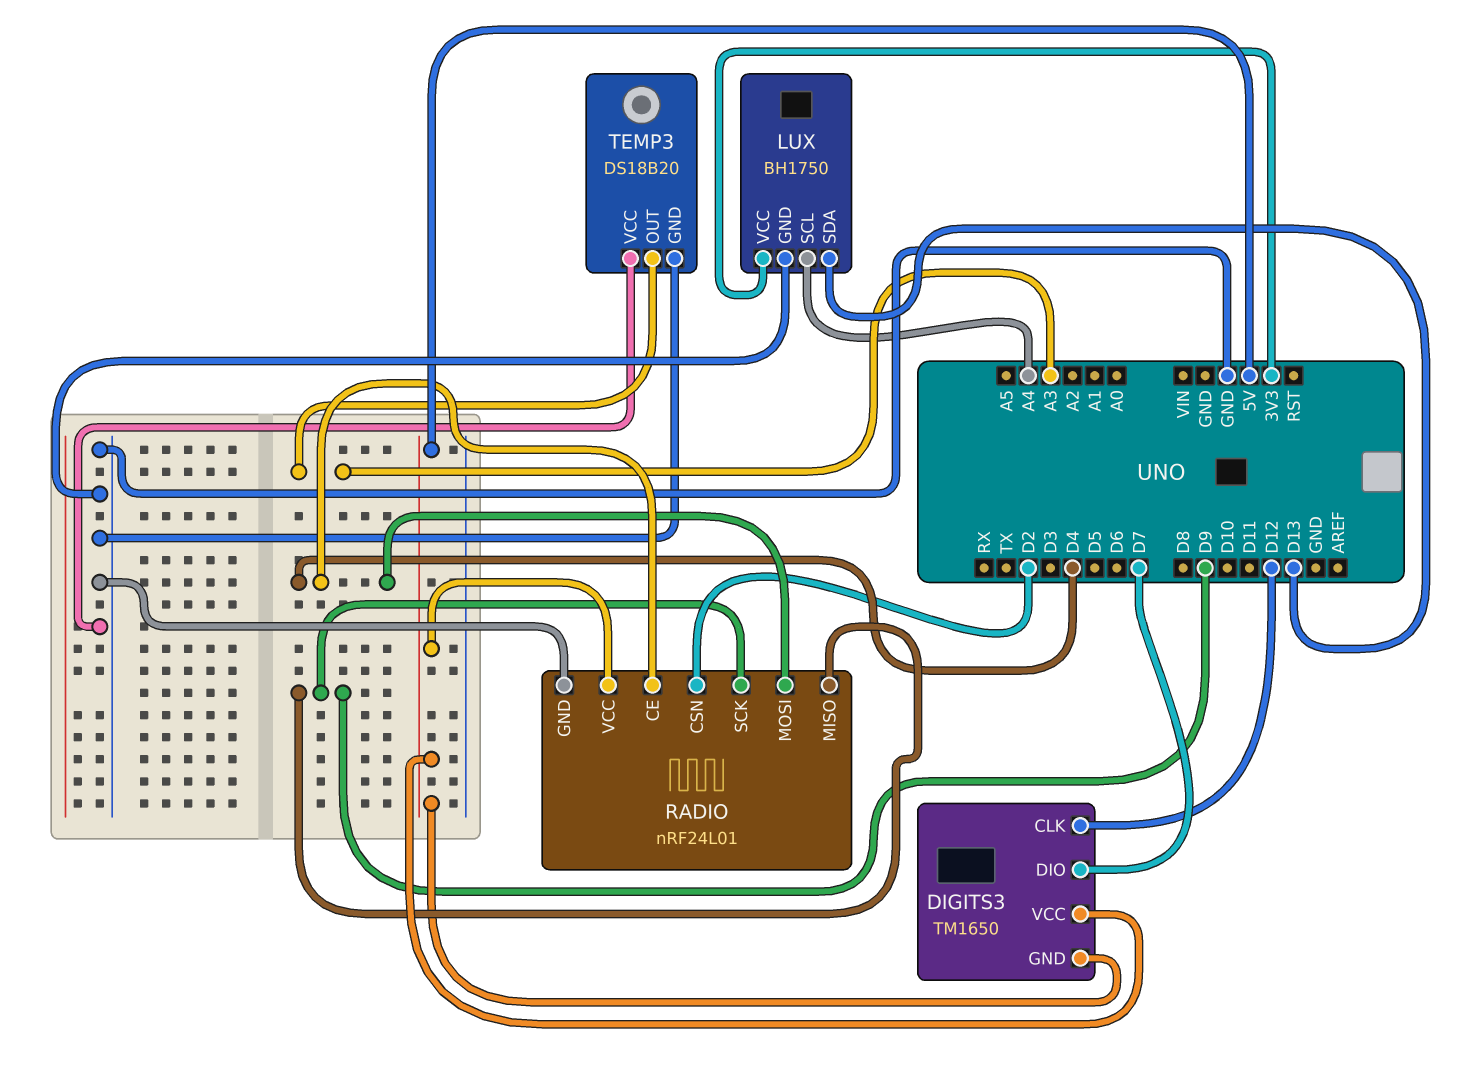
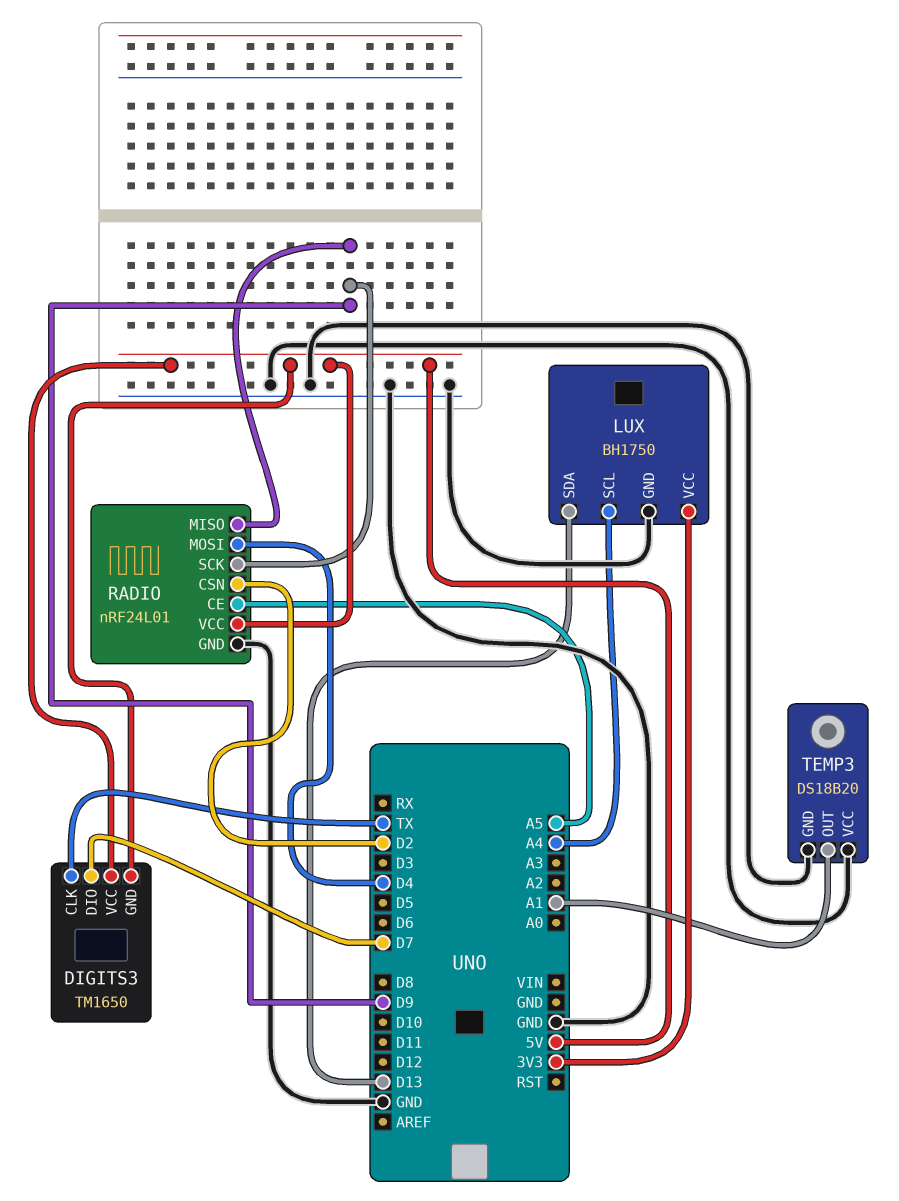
DIGITS3 pin CLK: D12 -> TX
RADIO pin CE: D4 -> A5
TEMP3 pin OUT: A3 -> A1

